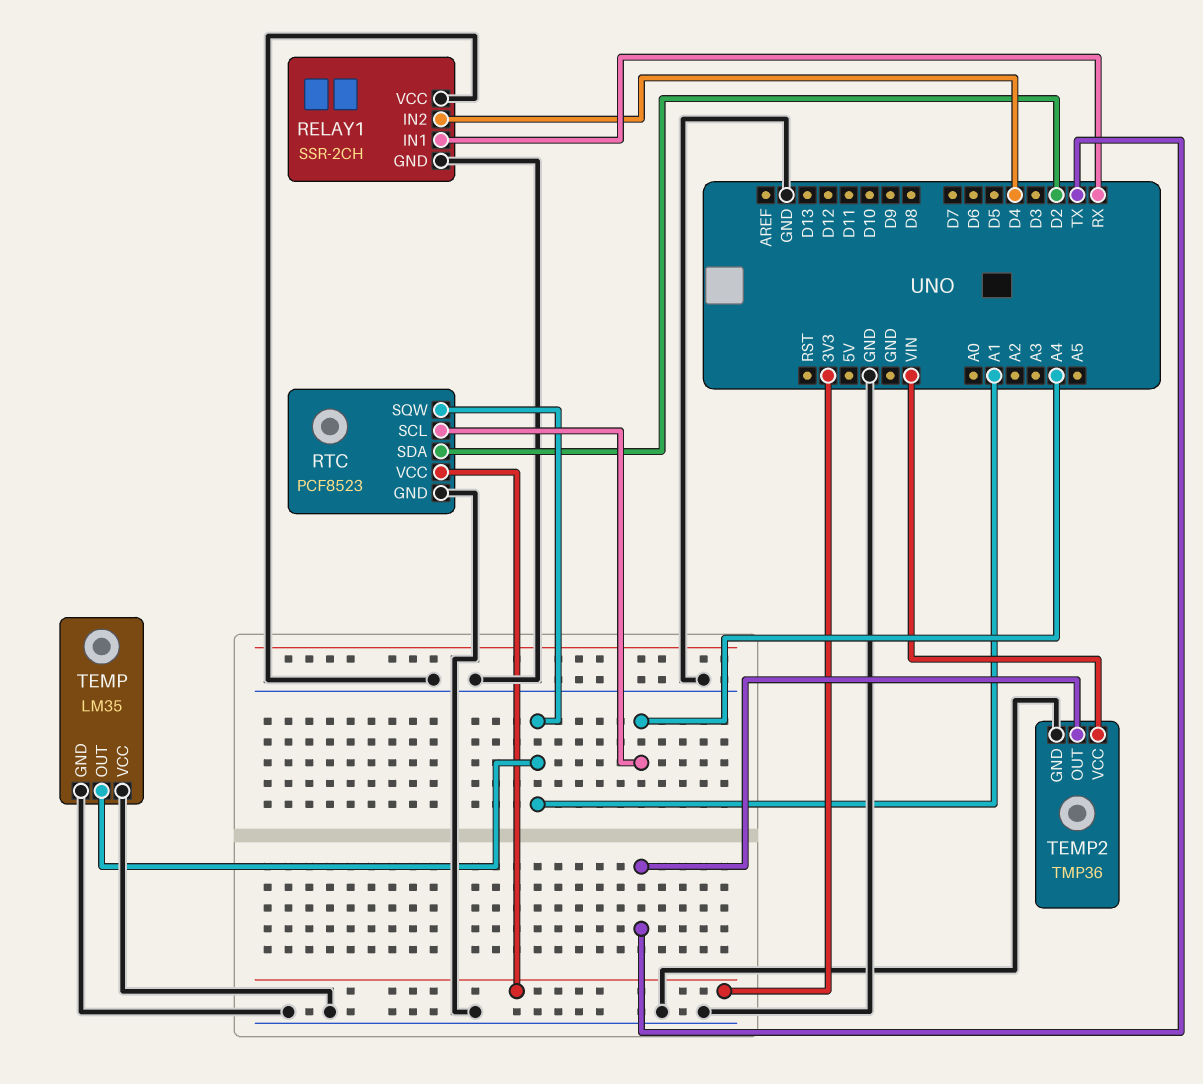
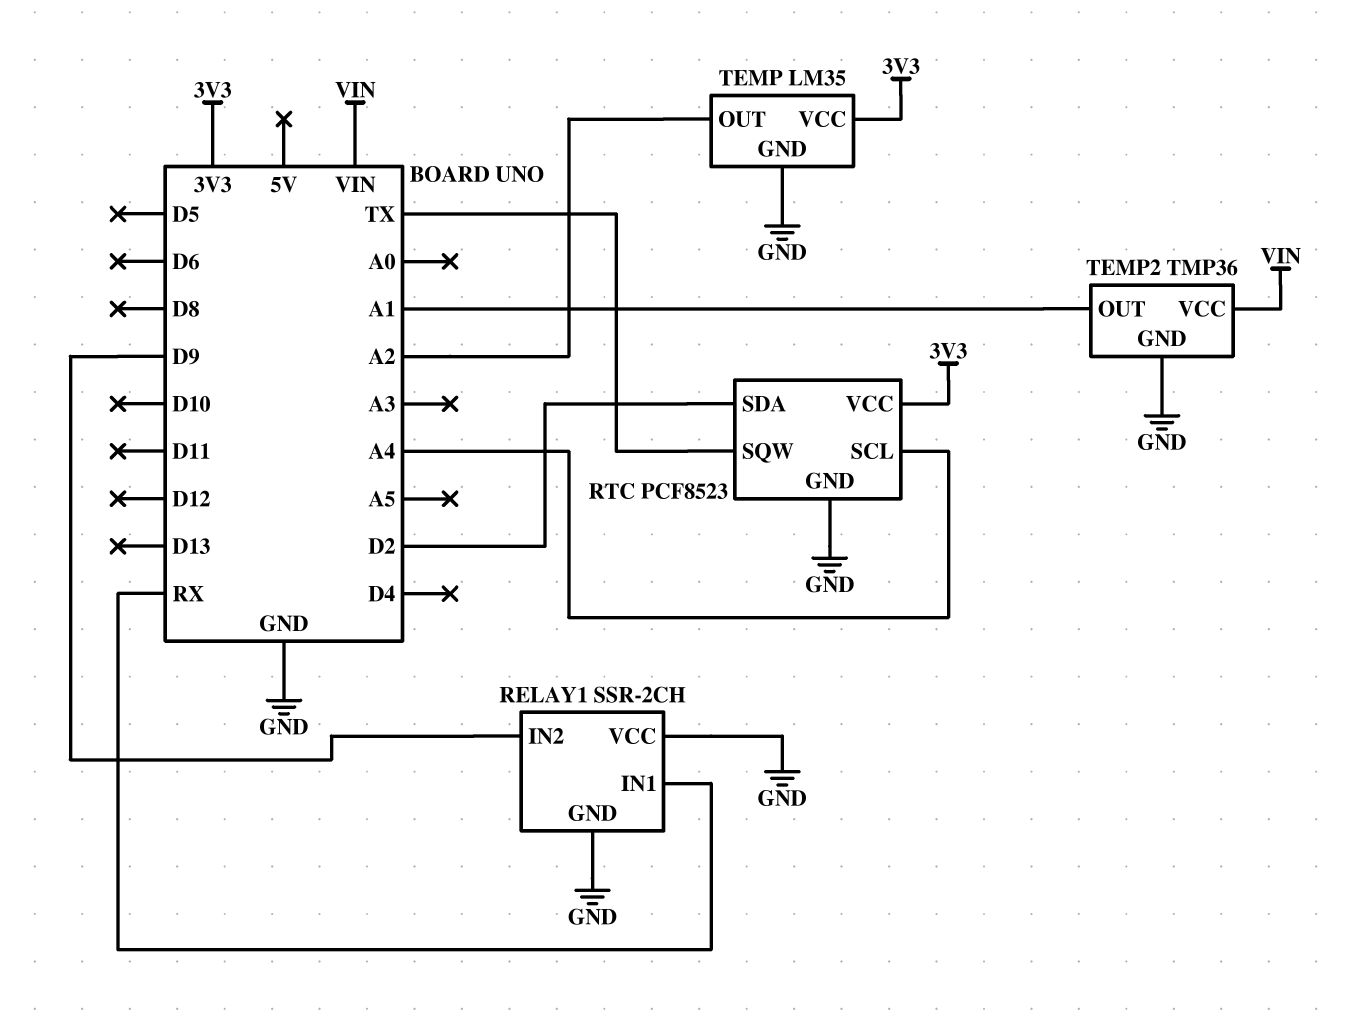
RELAY1 pin IN2: D4 -> D9
RTC pin SQW: A1 -> TX
TEMP pin OUT: A1 -> A2
TEMP pin VCC: GND -> 3V3
TEMP2 pin OUT: TX -> A1

